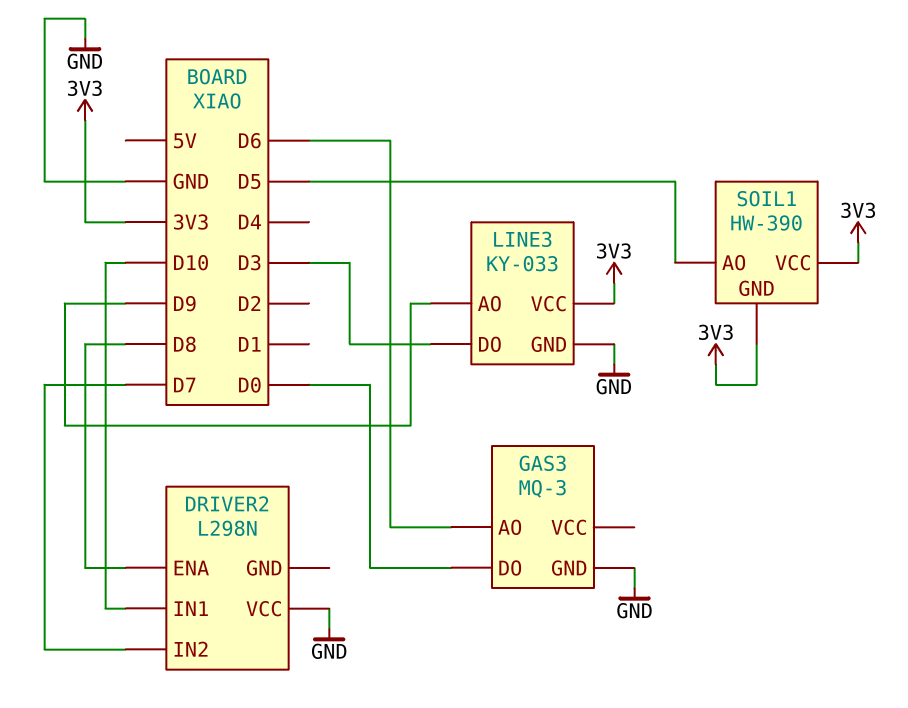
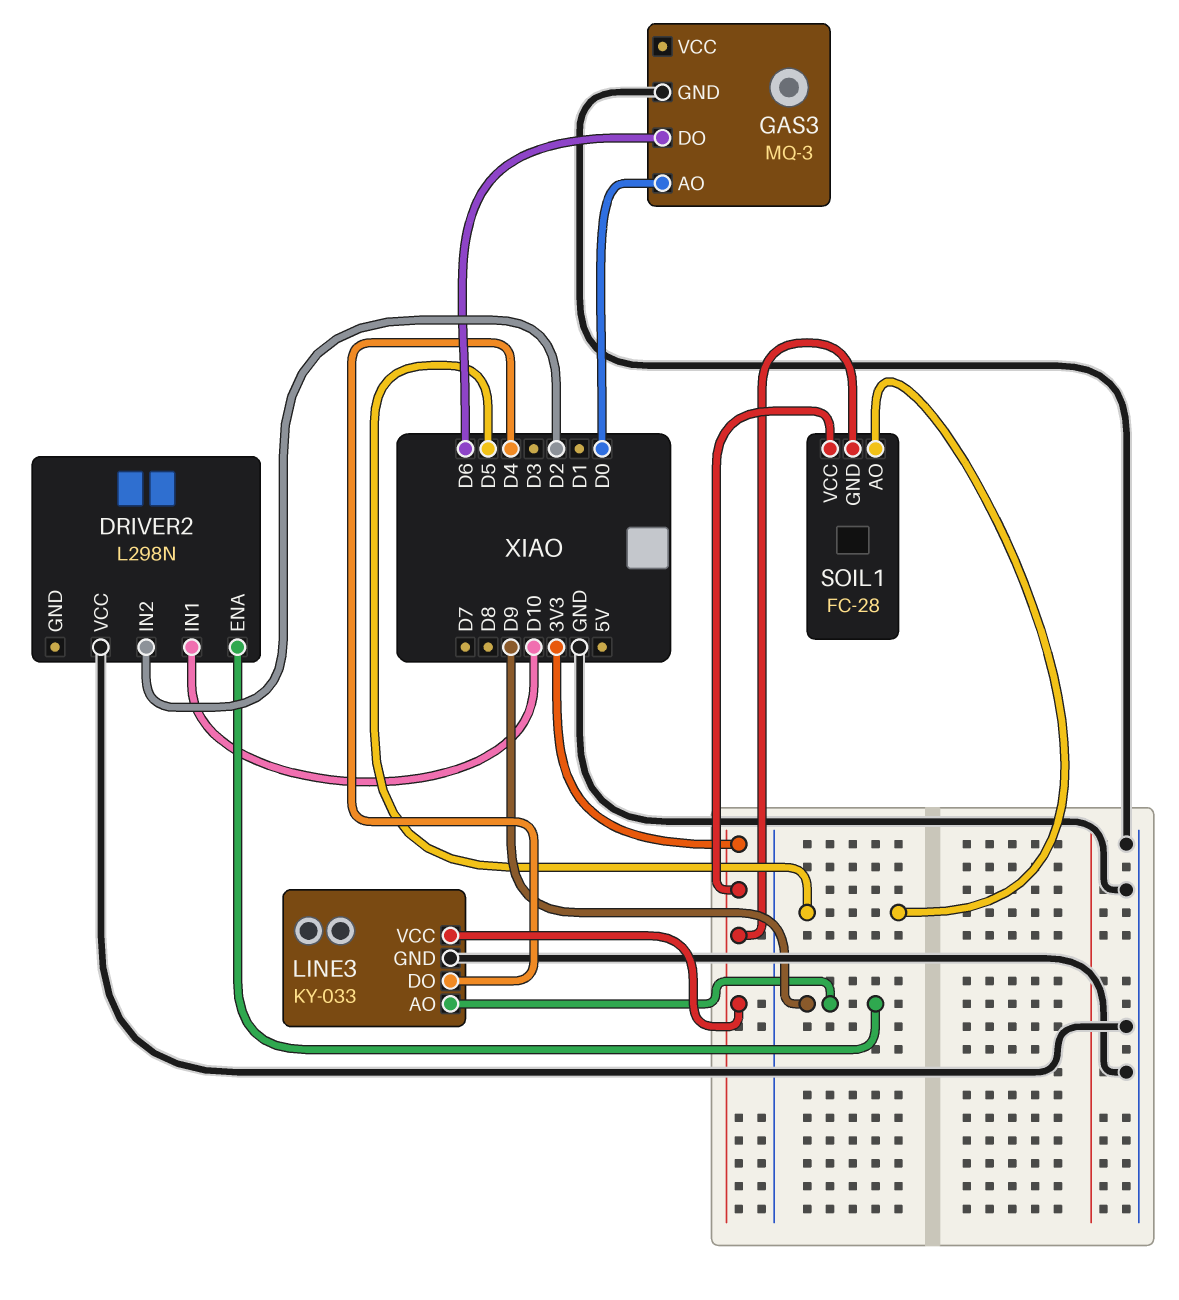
DRIVER2 pin ENA: D8 -> D9
DRIVER2 pin IN2: D7 -> D2
GAS3 pin AO: D6 -> D0
GAS3 pin DO: D0 -> D6
LINE3 pin DO: D3 -> D4
SOIL1: HW-390 -> FC-28

